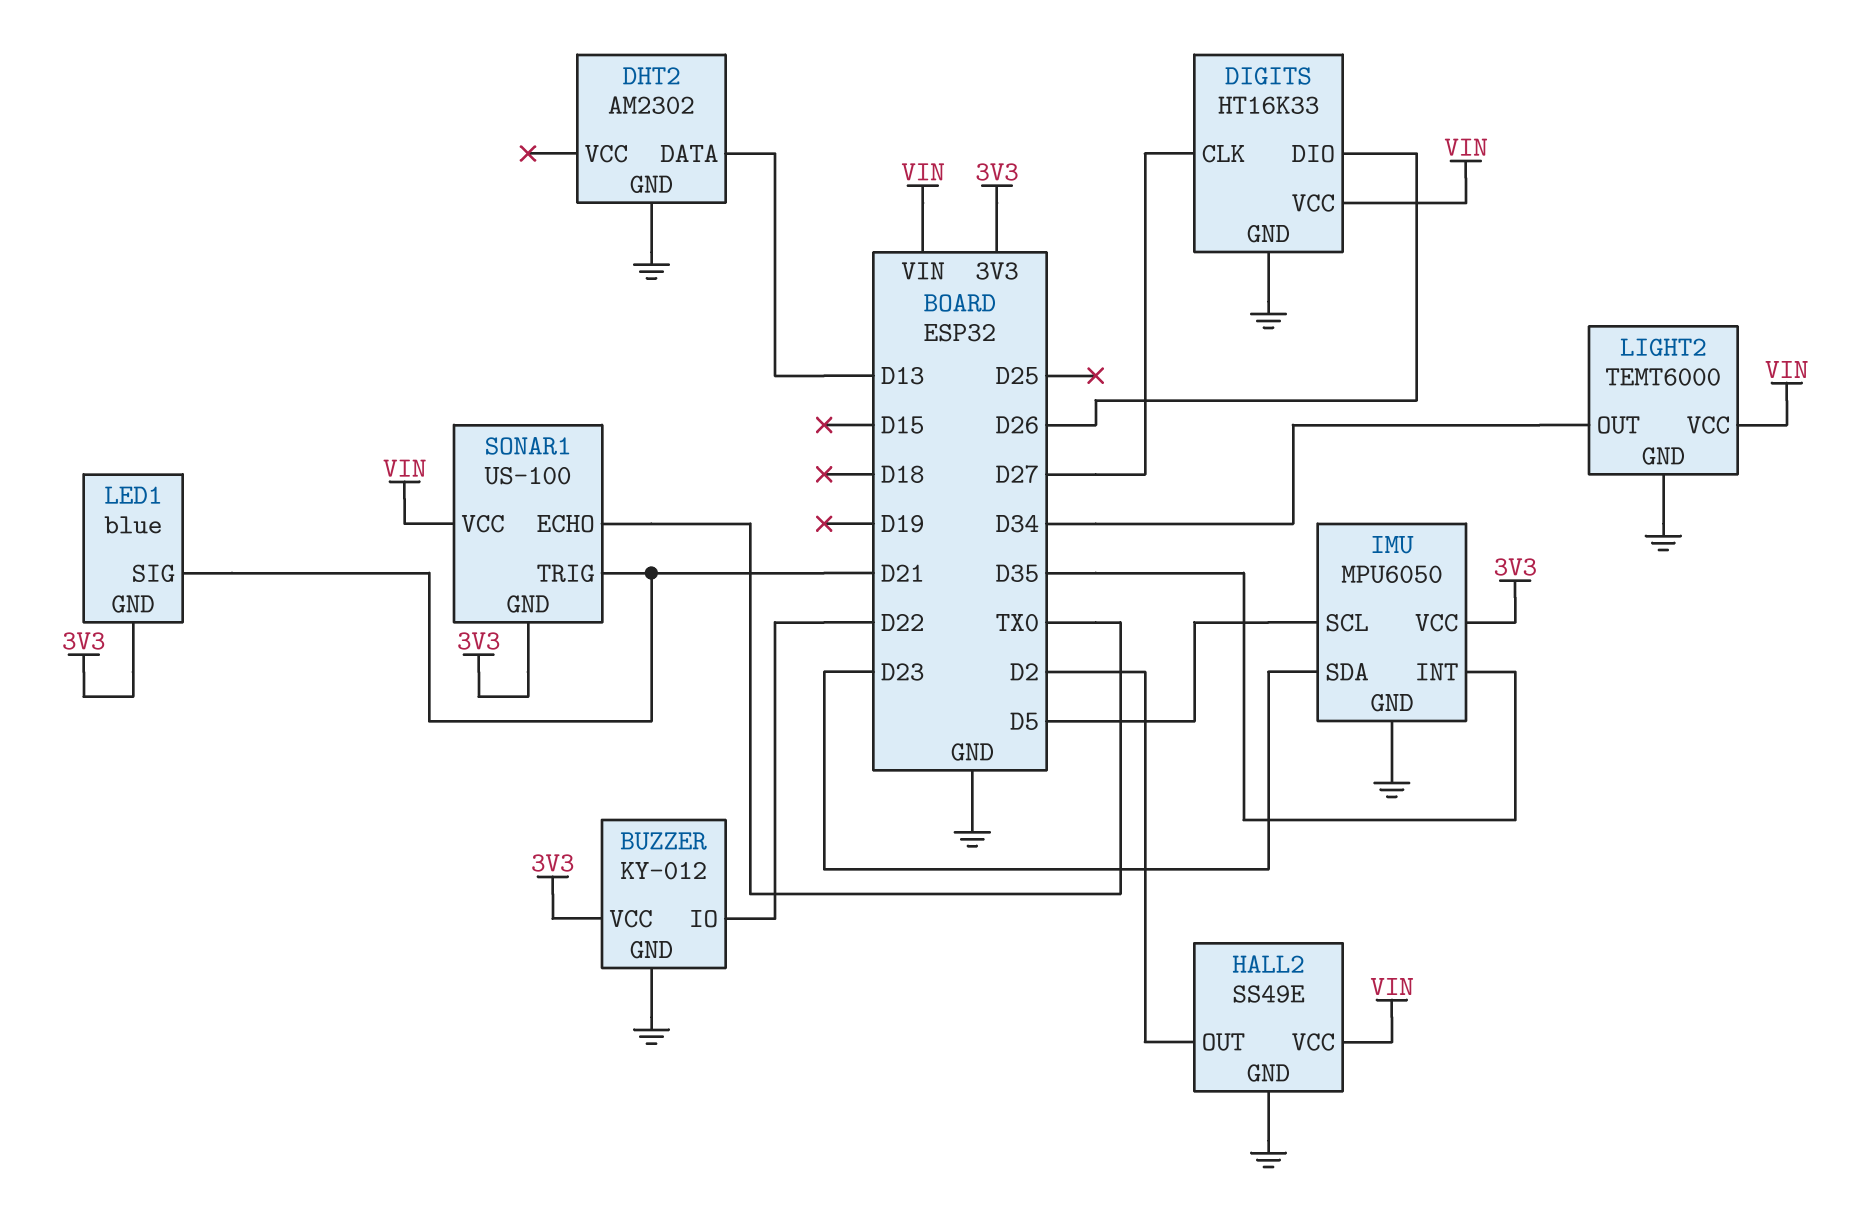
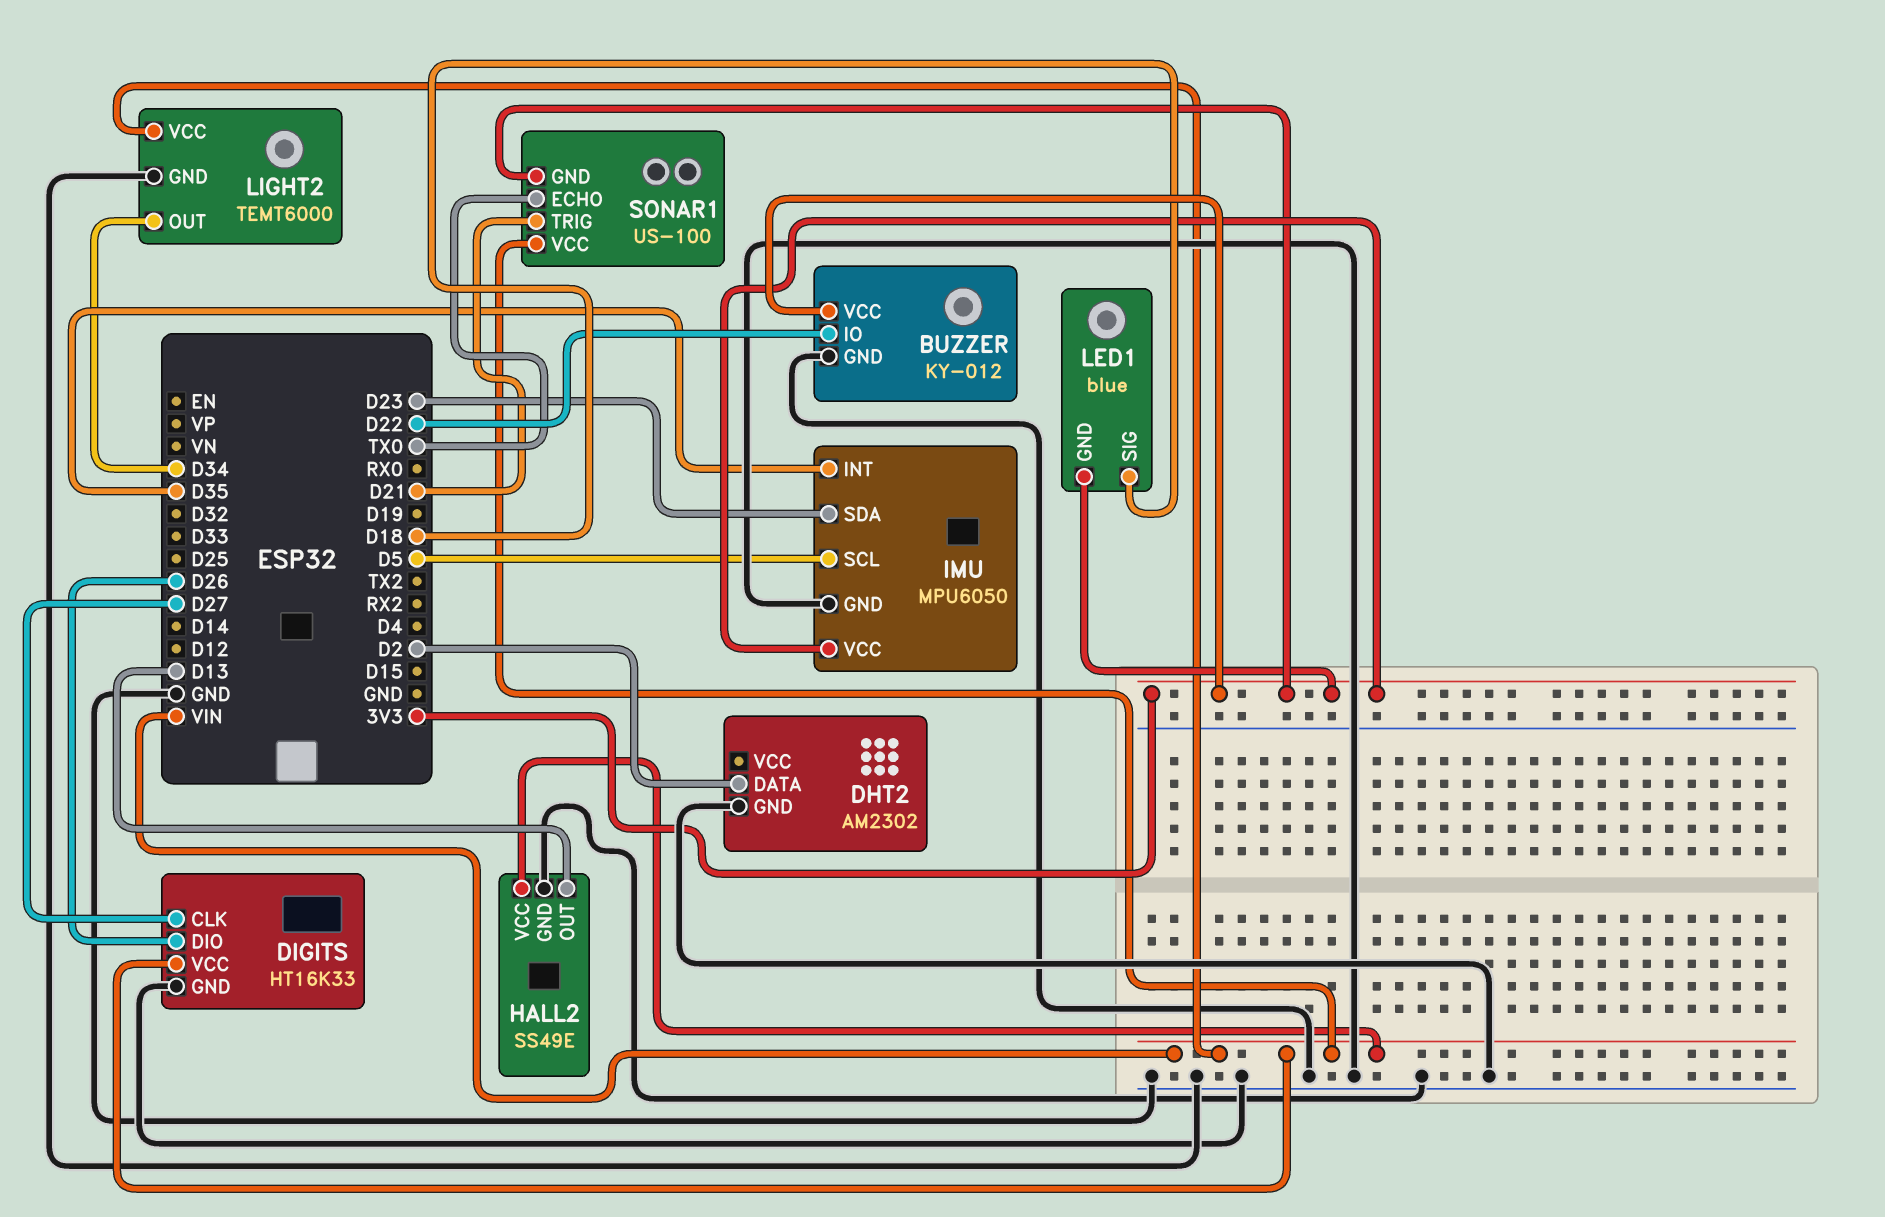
DHT2 pin DATA: D13 -> D2
HALL2 pin OUT: D2 -> D13
LED1 pin SIG: D21 -> D18

